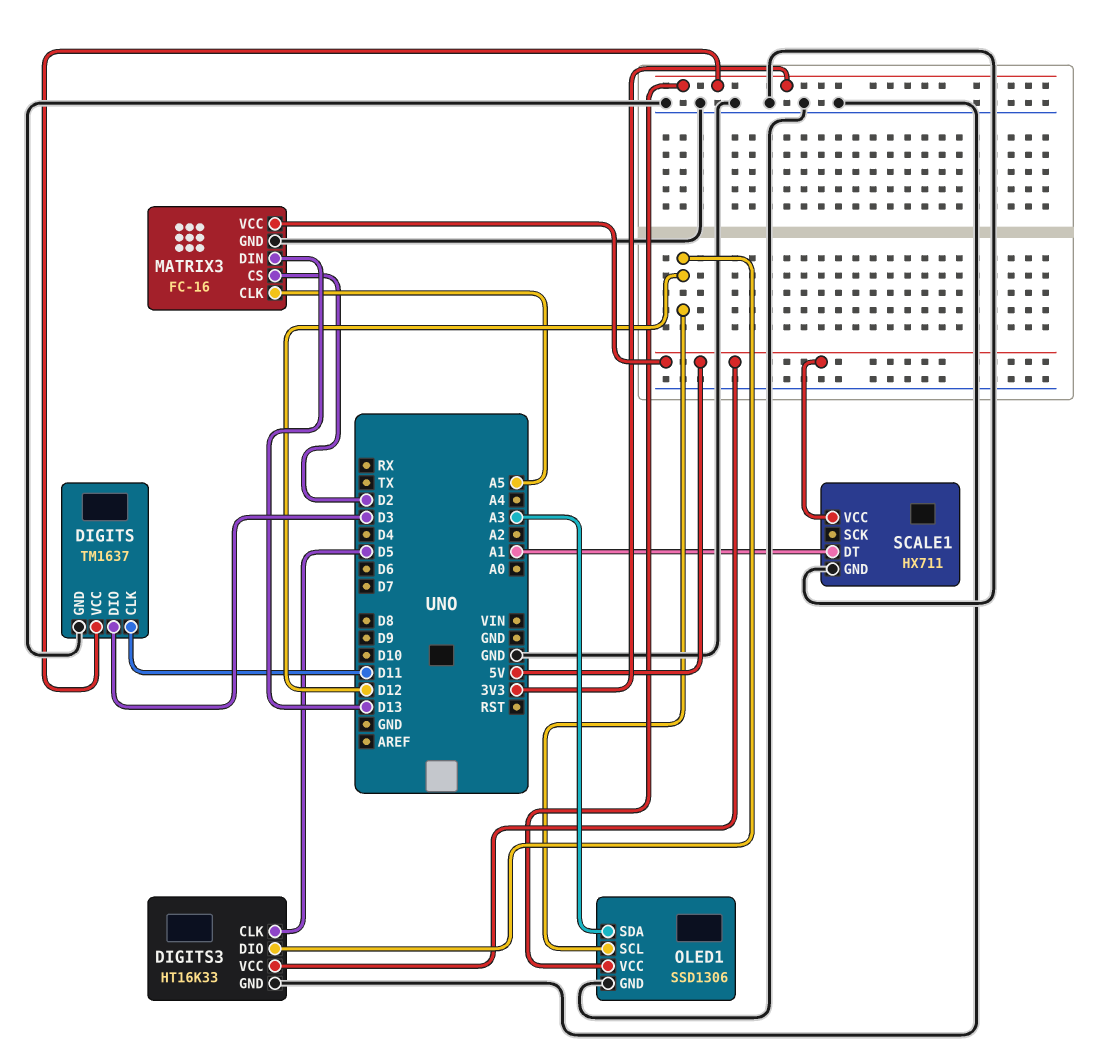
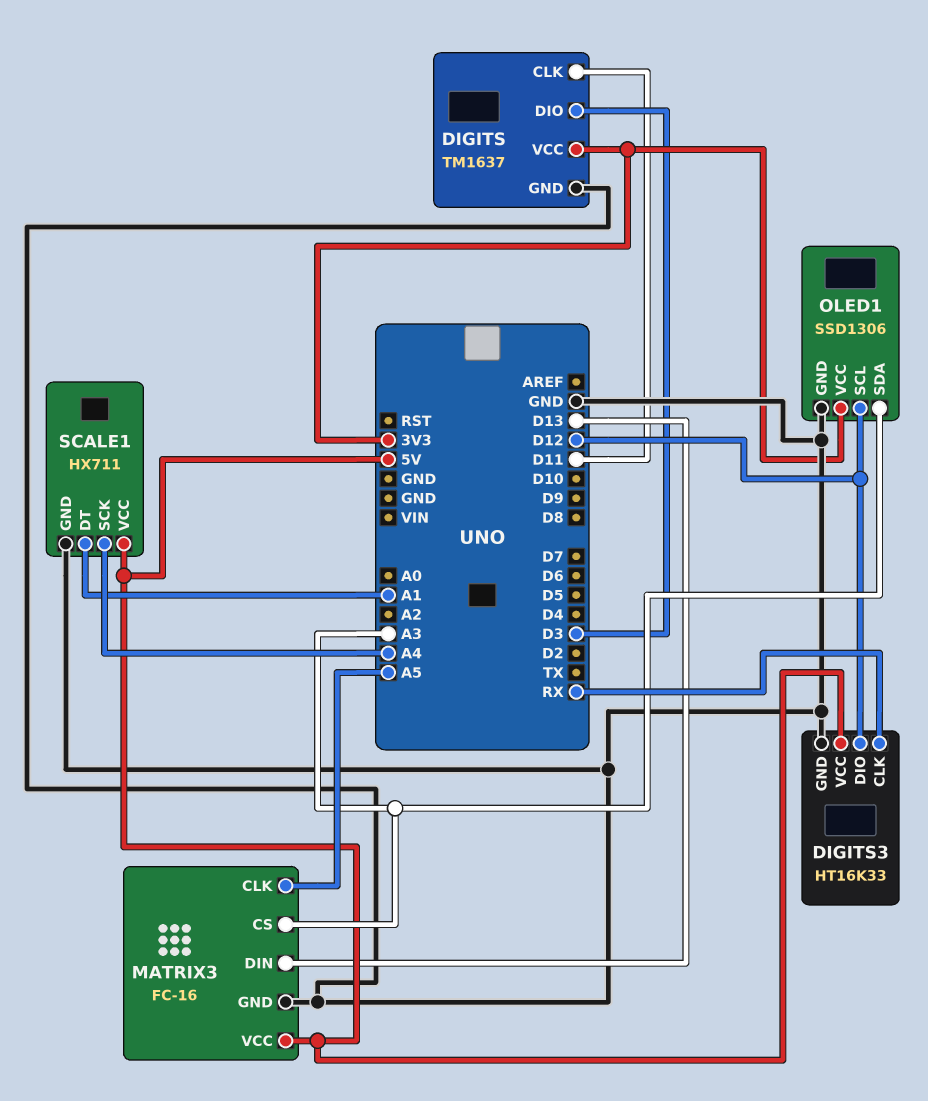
DIGITS3 pin CLK: D5 -> RX
MATRIX3 pin CS: D2 -> A3
SCALE1 pin SCK: none -> A4

